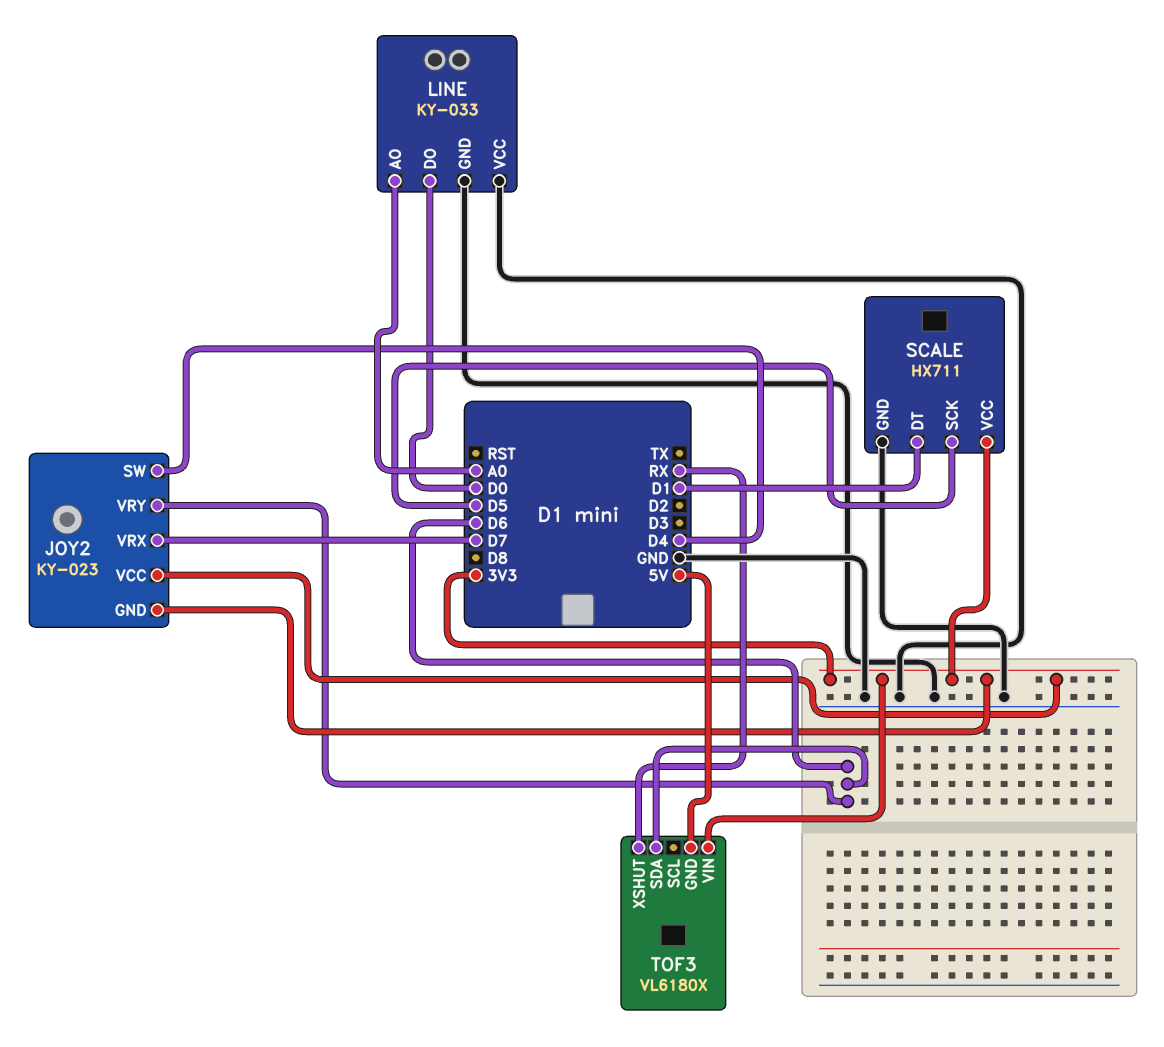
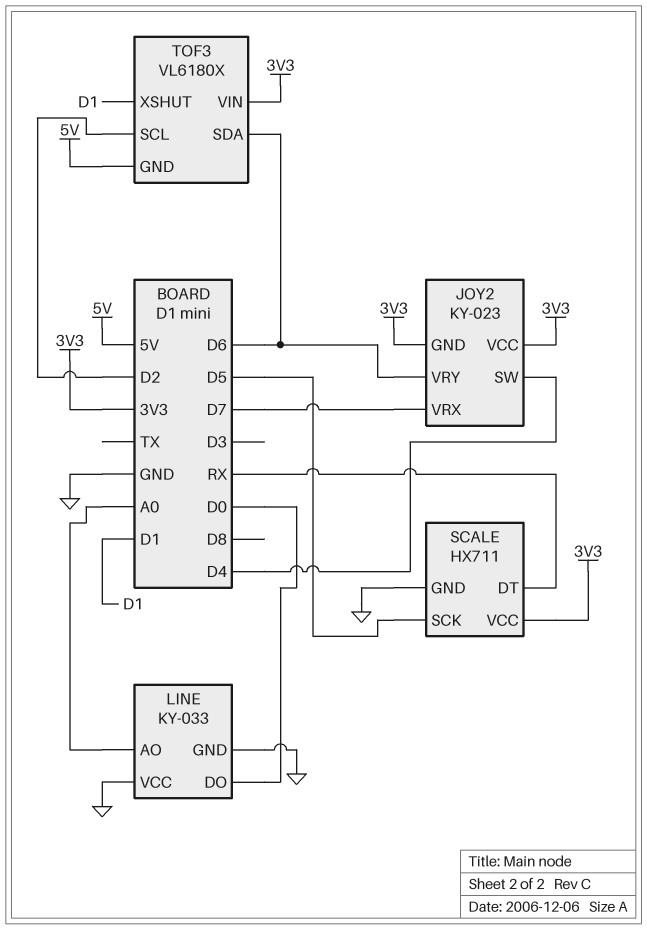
SCALE pin DT: D1 -> RX
TOF3 pin SCL: none -> D2
TOF3 pin XSHUT: RX -> D1

